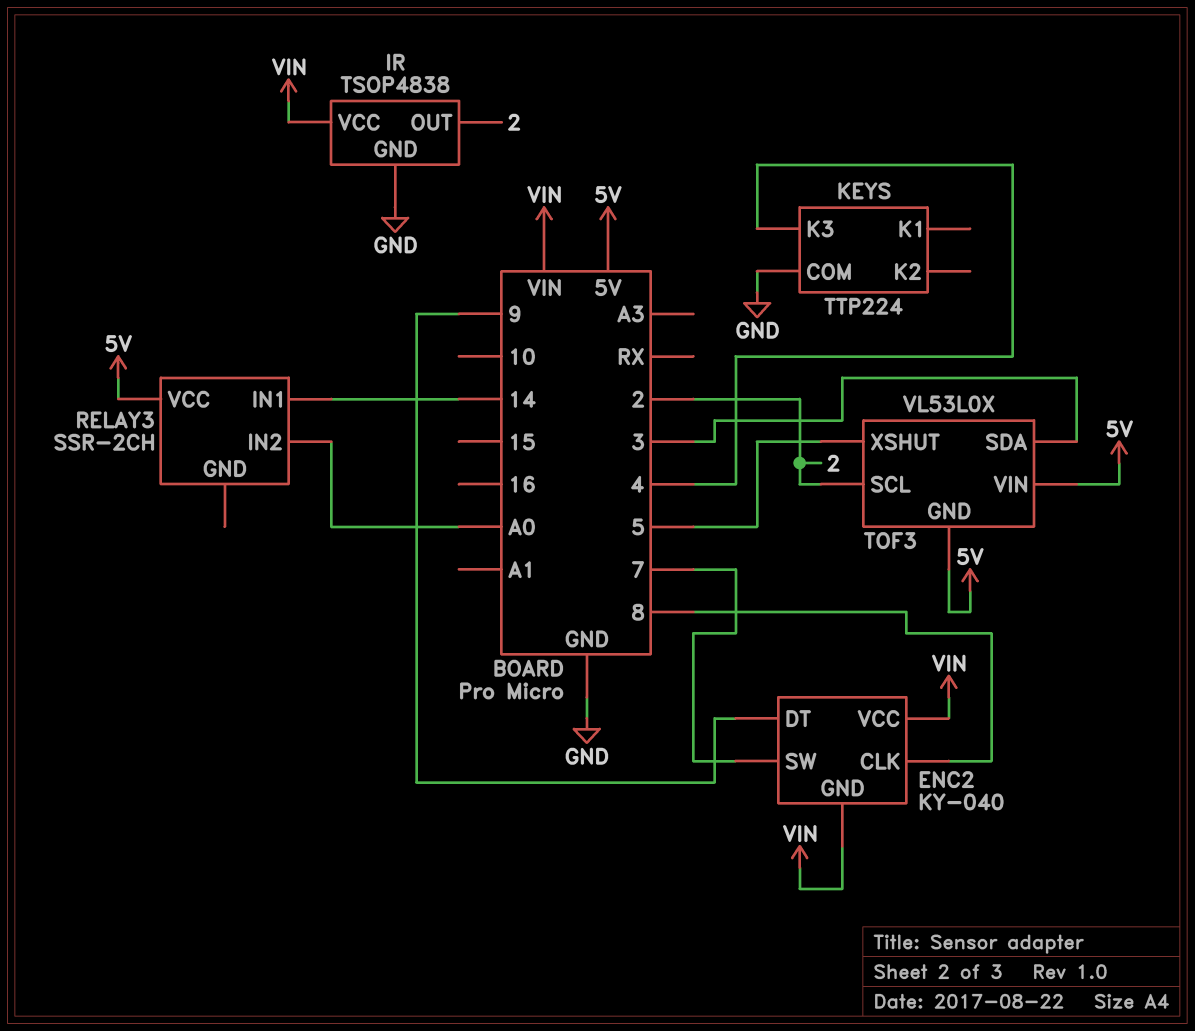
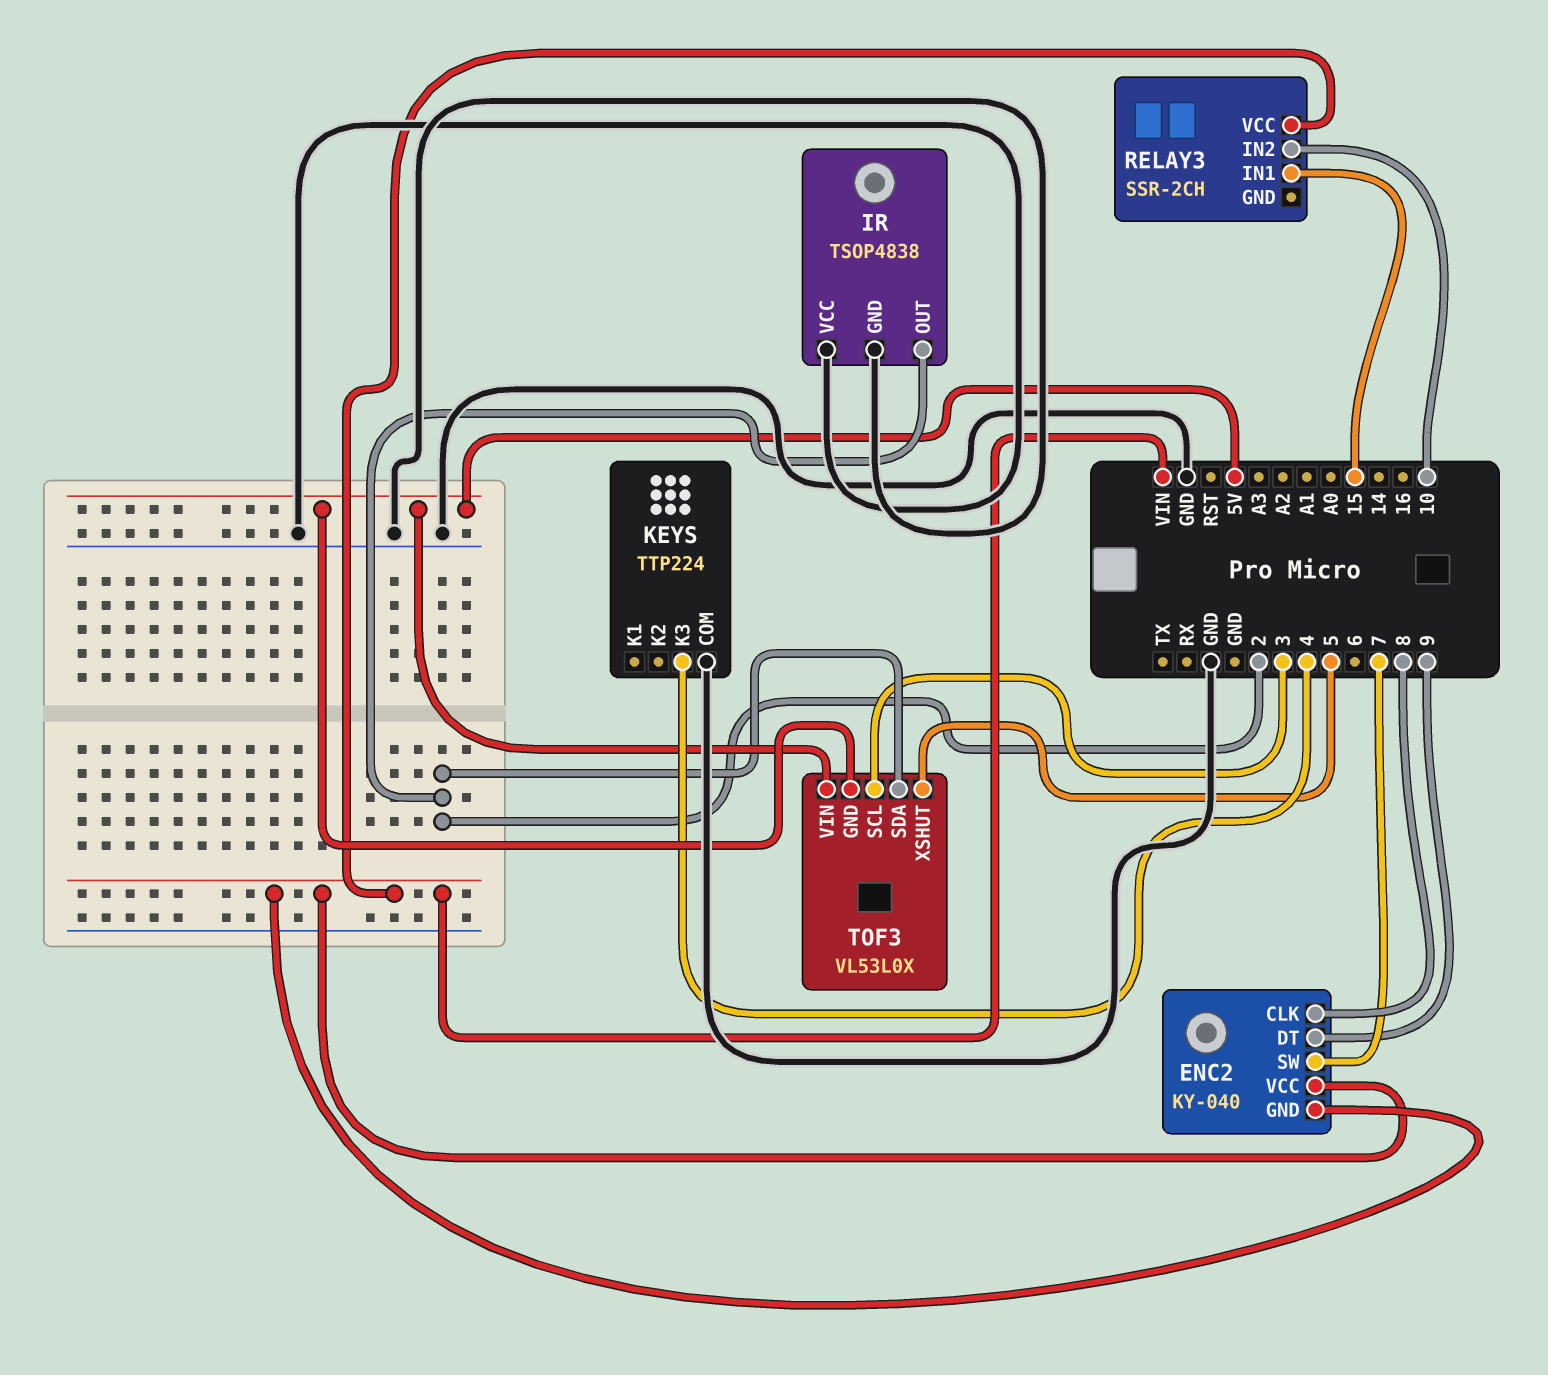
IR pin VCC: VIN -> GND
RELAY3 pin IN1: 14 -> 15
RELAY3 pin IN2: A0 -> 10
RELAY3 pin VCC: 5V -> VIN
TOF3 pin SCL: 2 -> 3
TOF3 pin SDA: 3 -> 2

